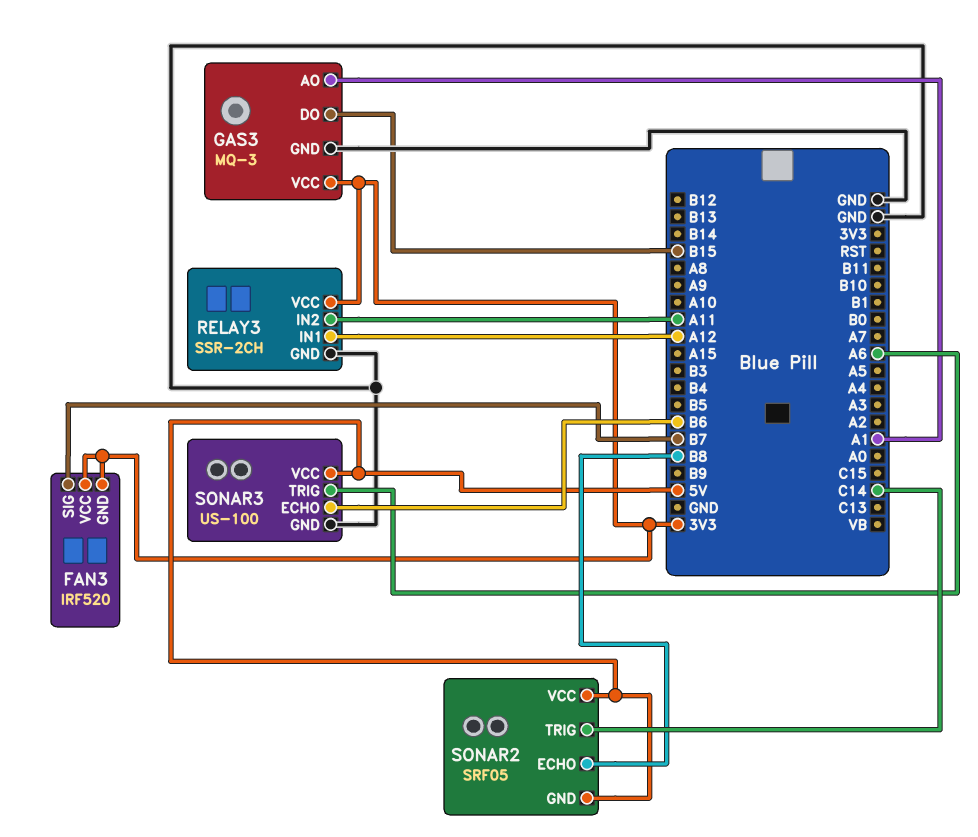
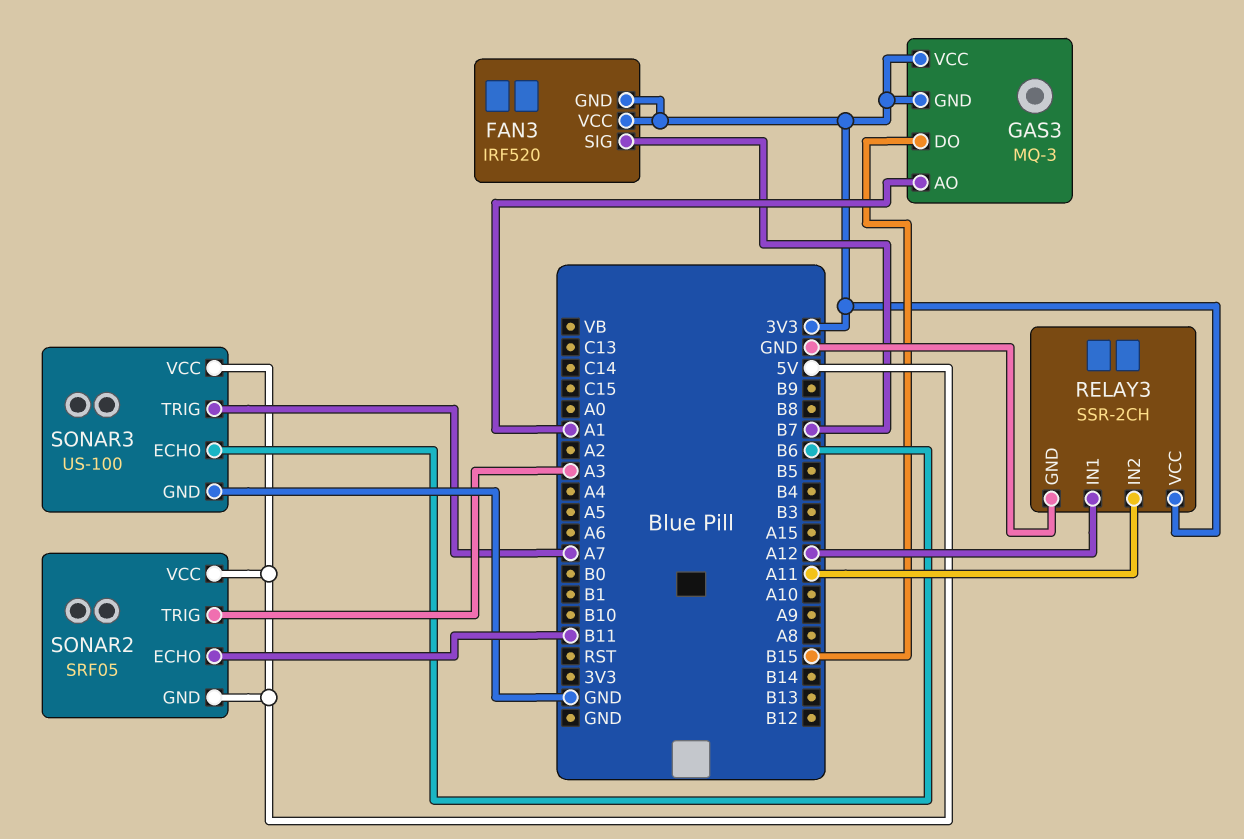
GAS3 pin GND: GND -> 3V3
SONAR2 pin ECHO: B8 -> B11
SONAR2 pin TRIG: C14 -> A3
SONAR3 pin TRIG: A6 -> A7

